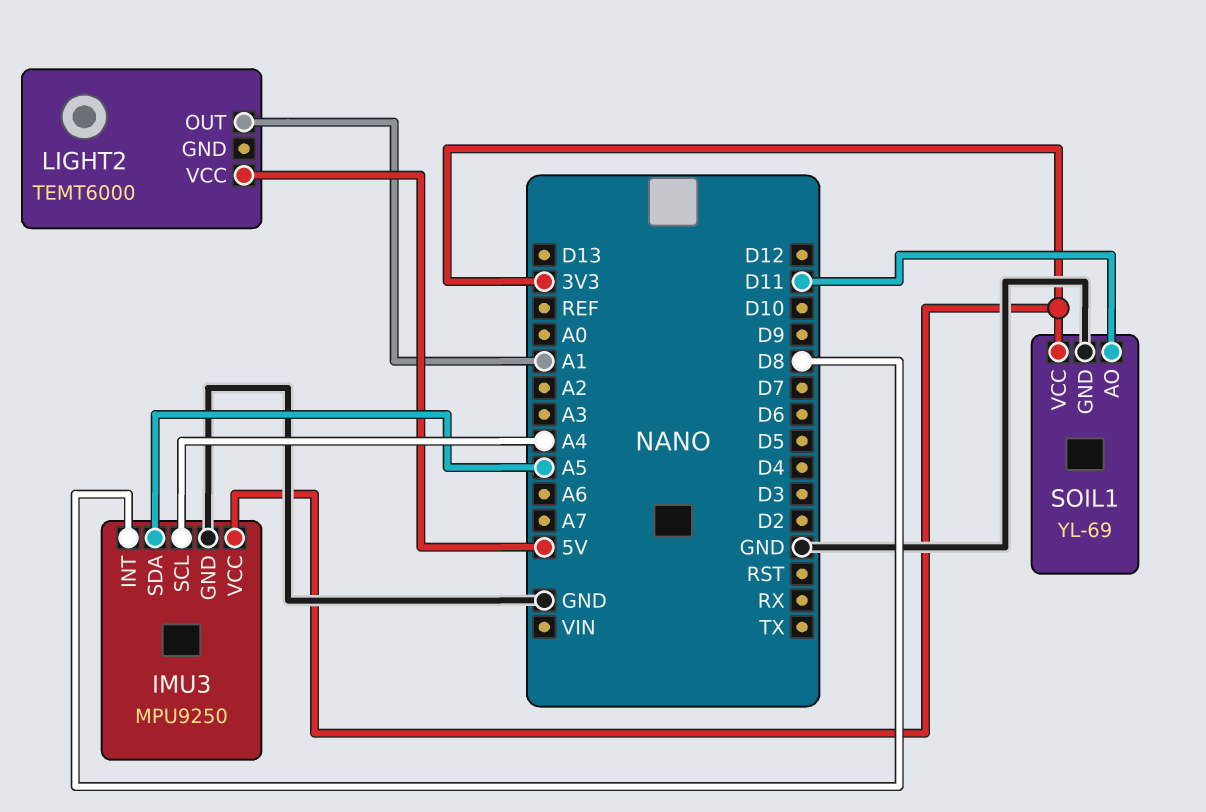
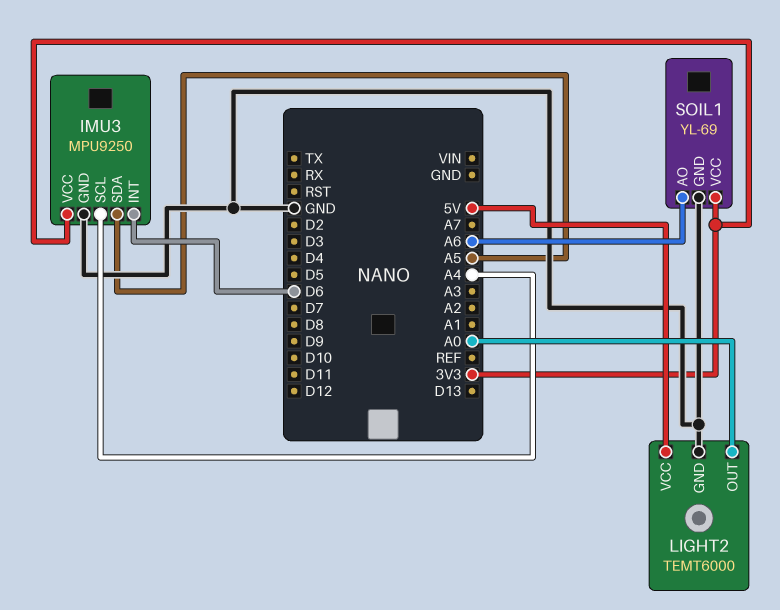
IMU3 pin INT: D8 -> D6
LIGHT2 pin GND: none -> GND
LIGHT2 pin OUT: A1 -> A0
SOIL1 pin AO: D11 -> A6

